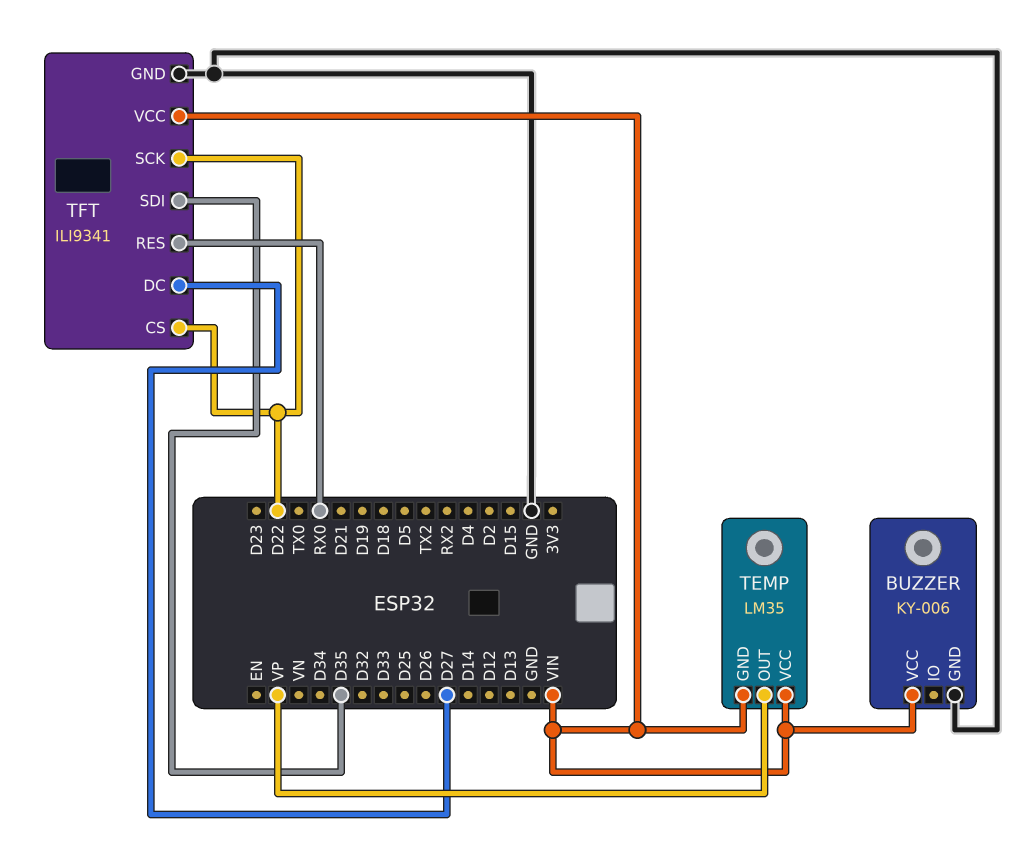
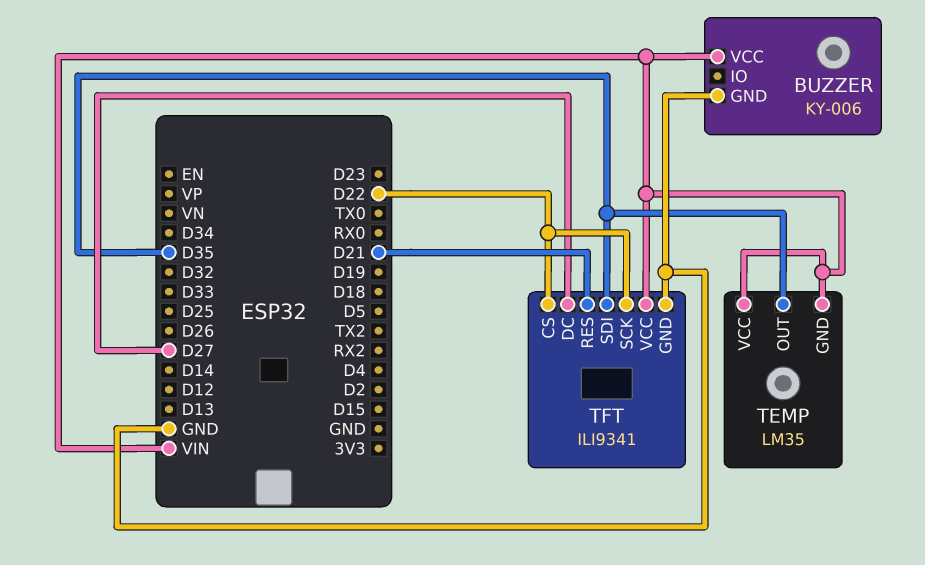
TEMP pin OUT: VP -> D35
TFT pin RES: RX0 -> D21

